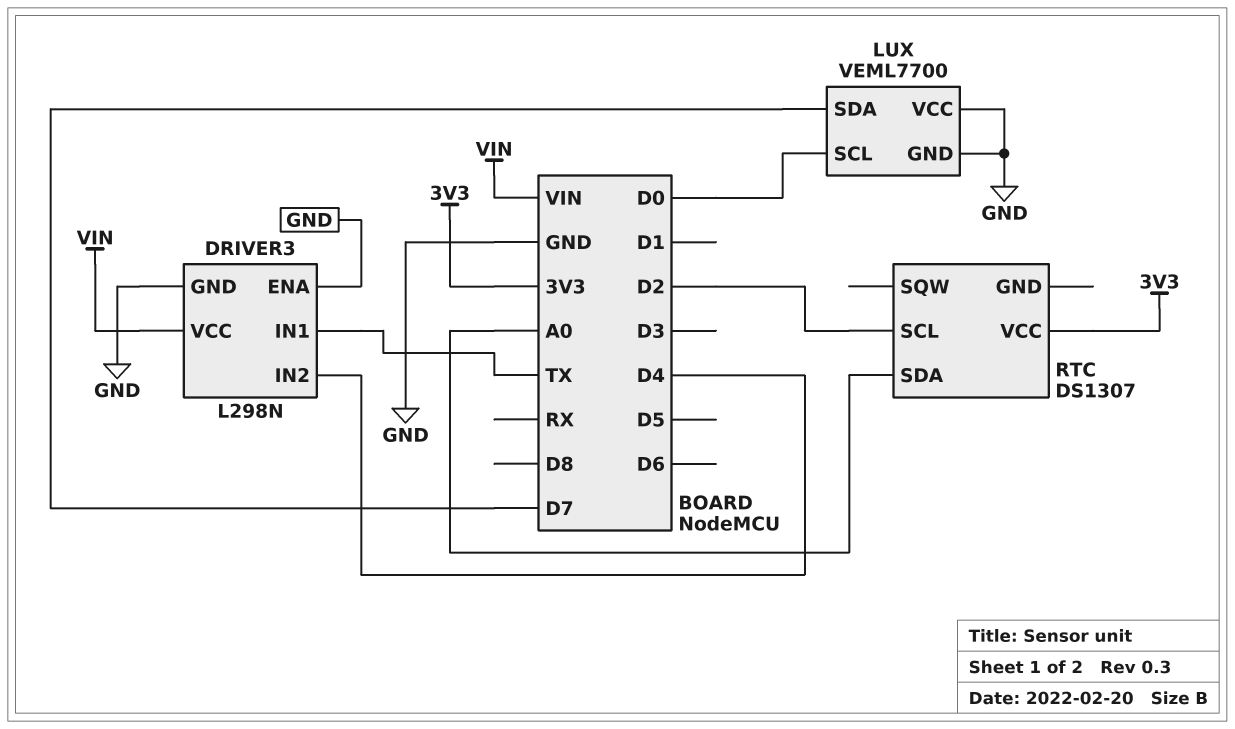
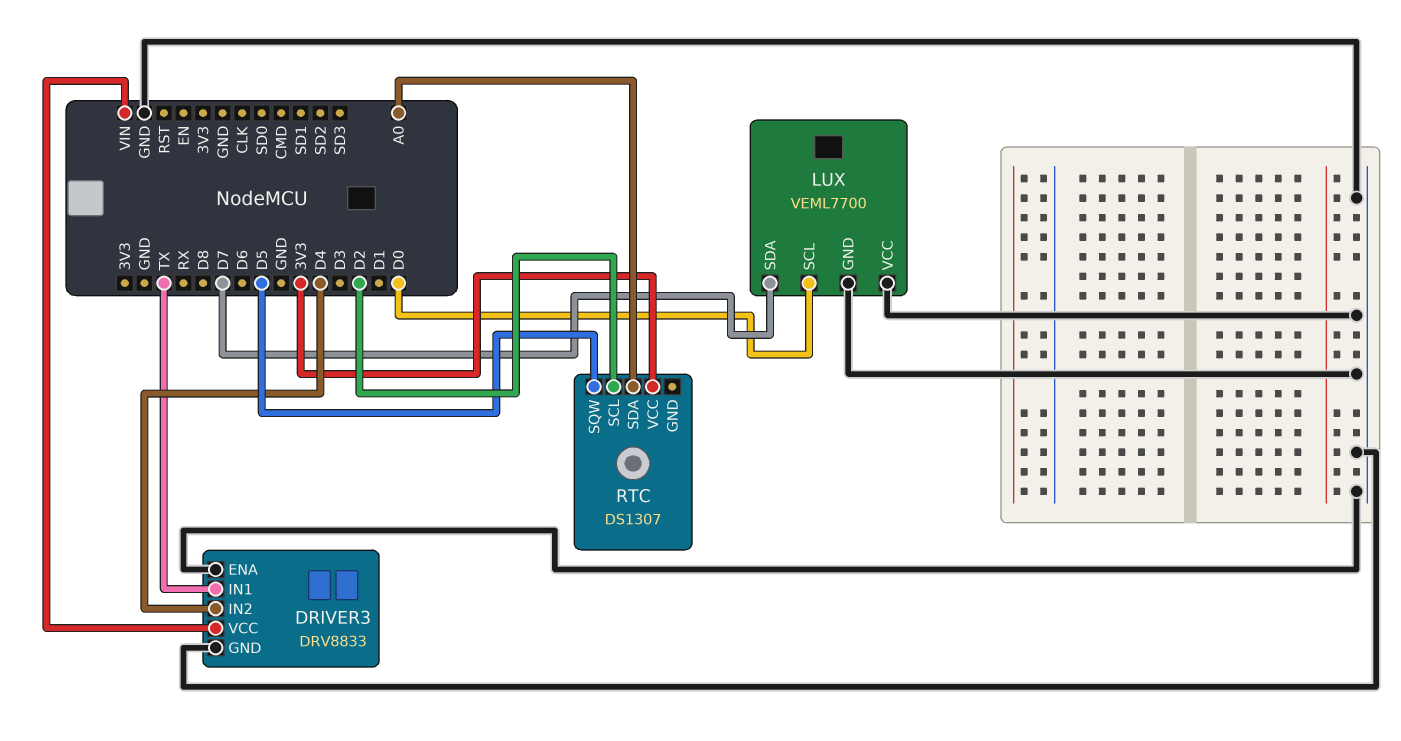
DRIVER3: L298N -> DRV8833
RTC pin SQW: none -> D5

